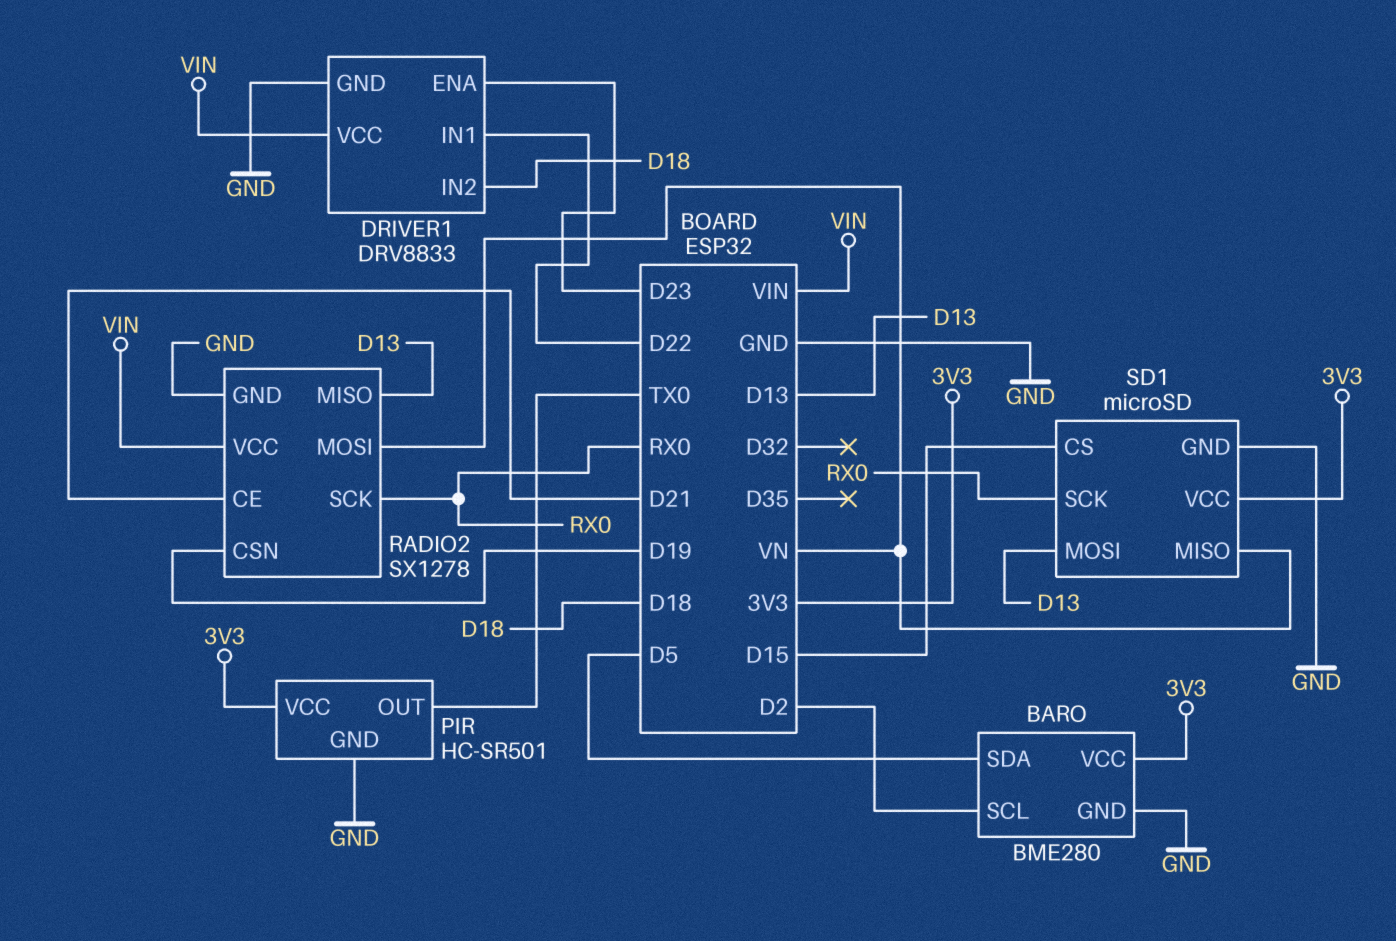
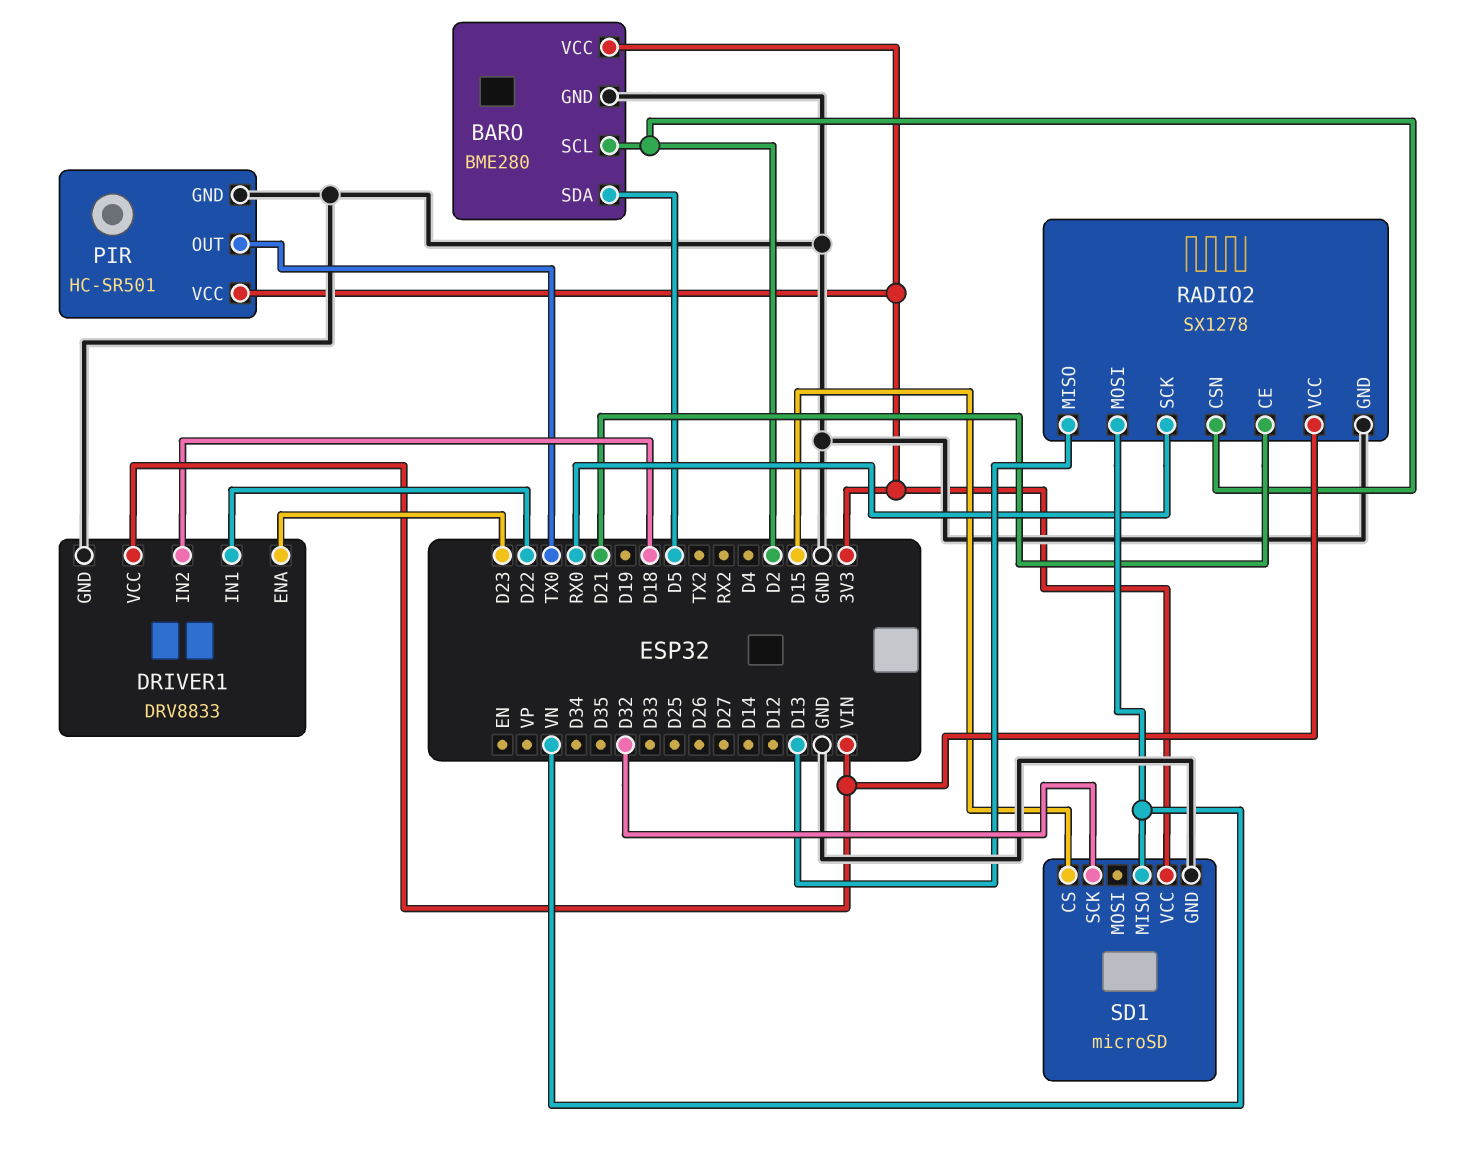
RADIO2 pin CSN: D19 -> D2
SD1 pin MOSI: D13 -> none
SD1 pin SCK: RX0 -> D32

